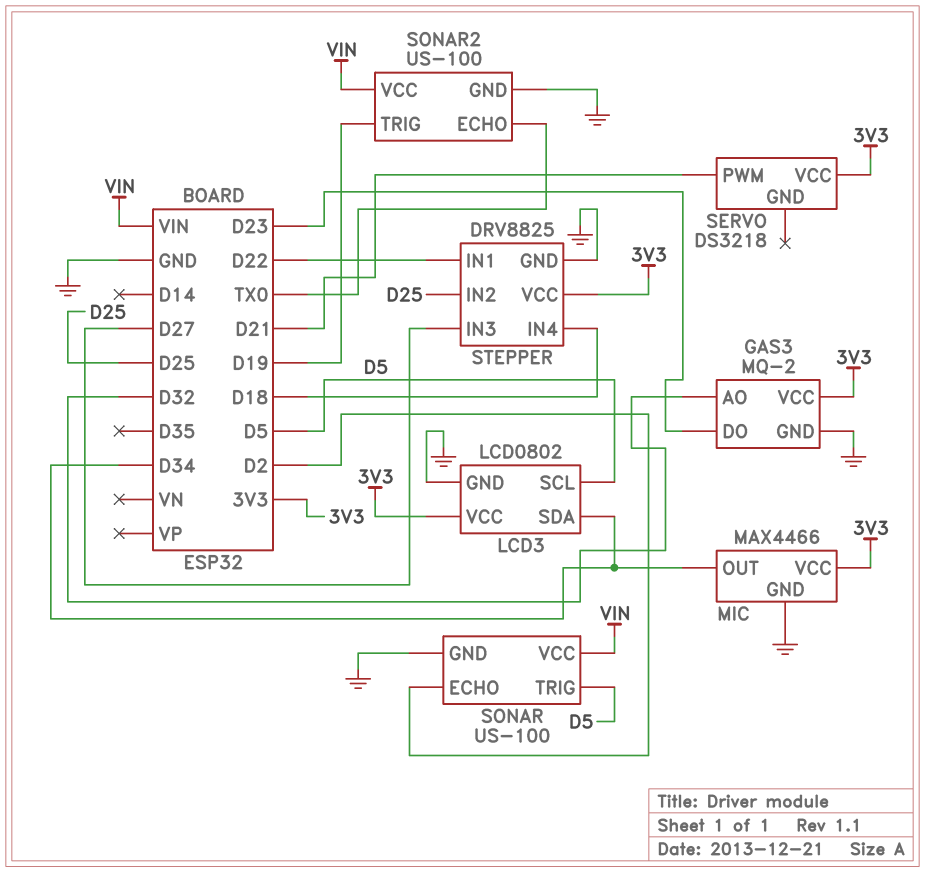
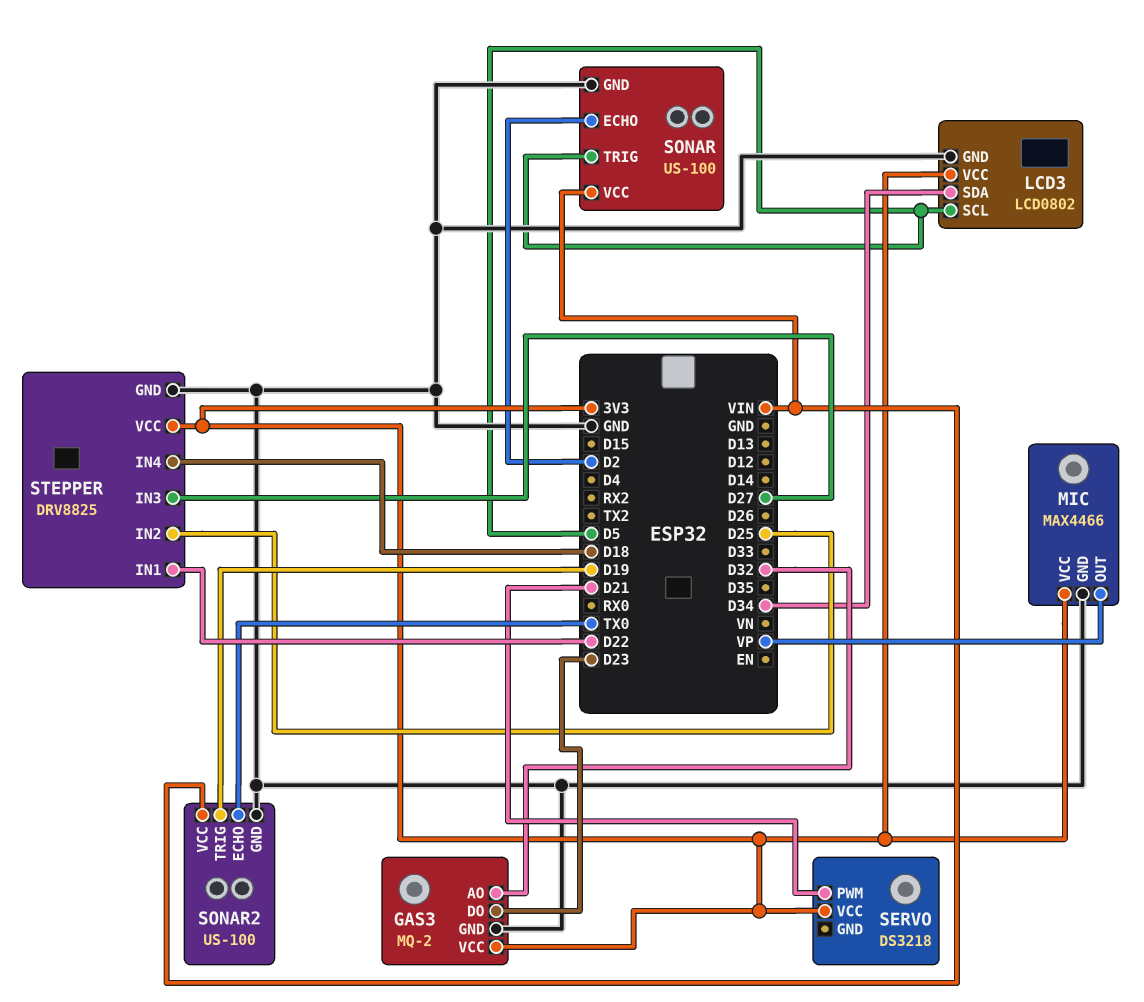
MIC pin OUT: D34 -> VP

